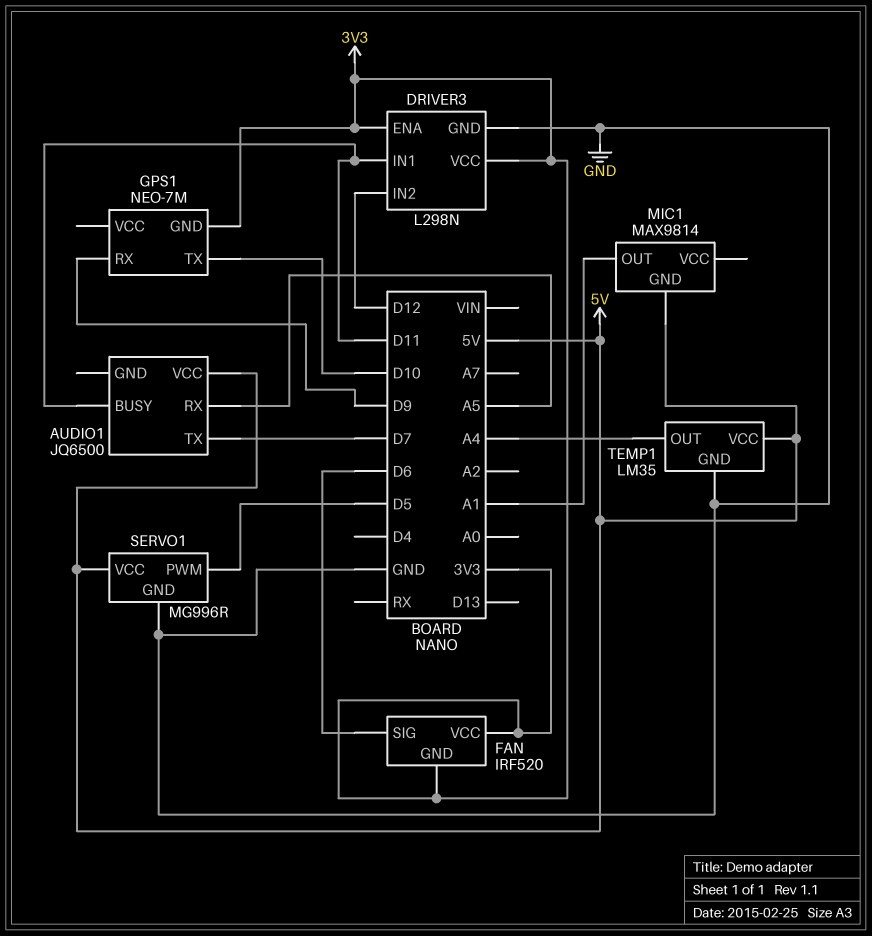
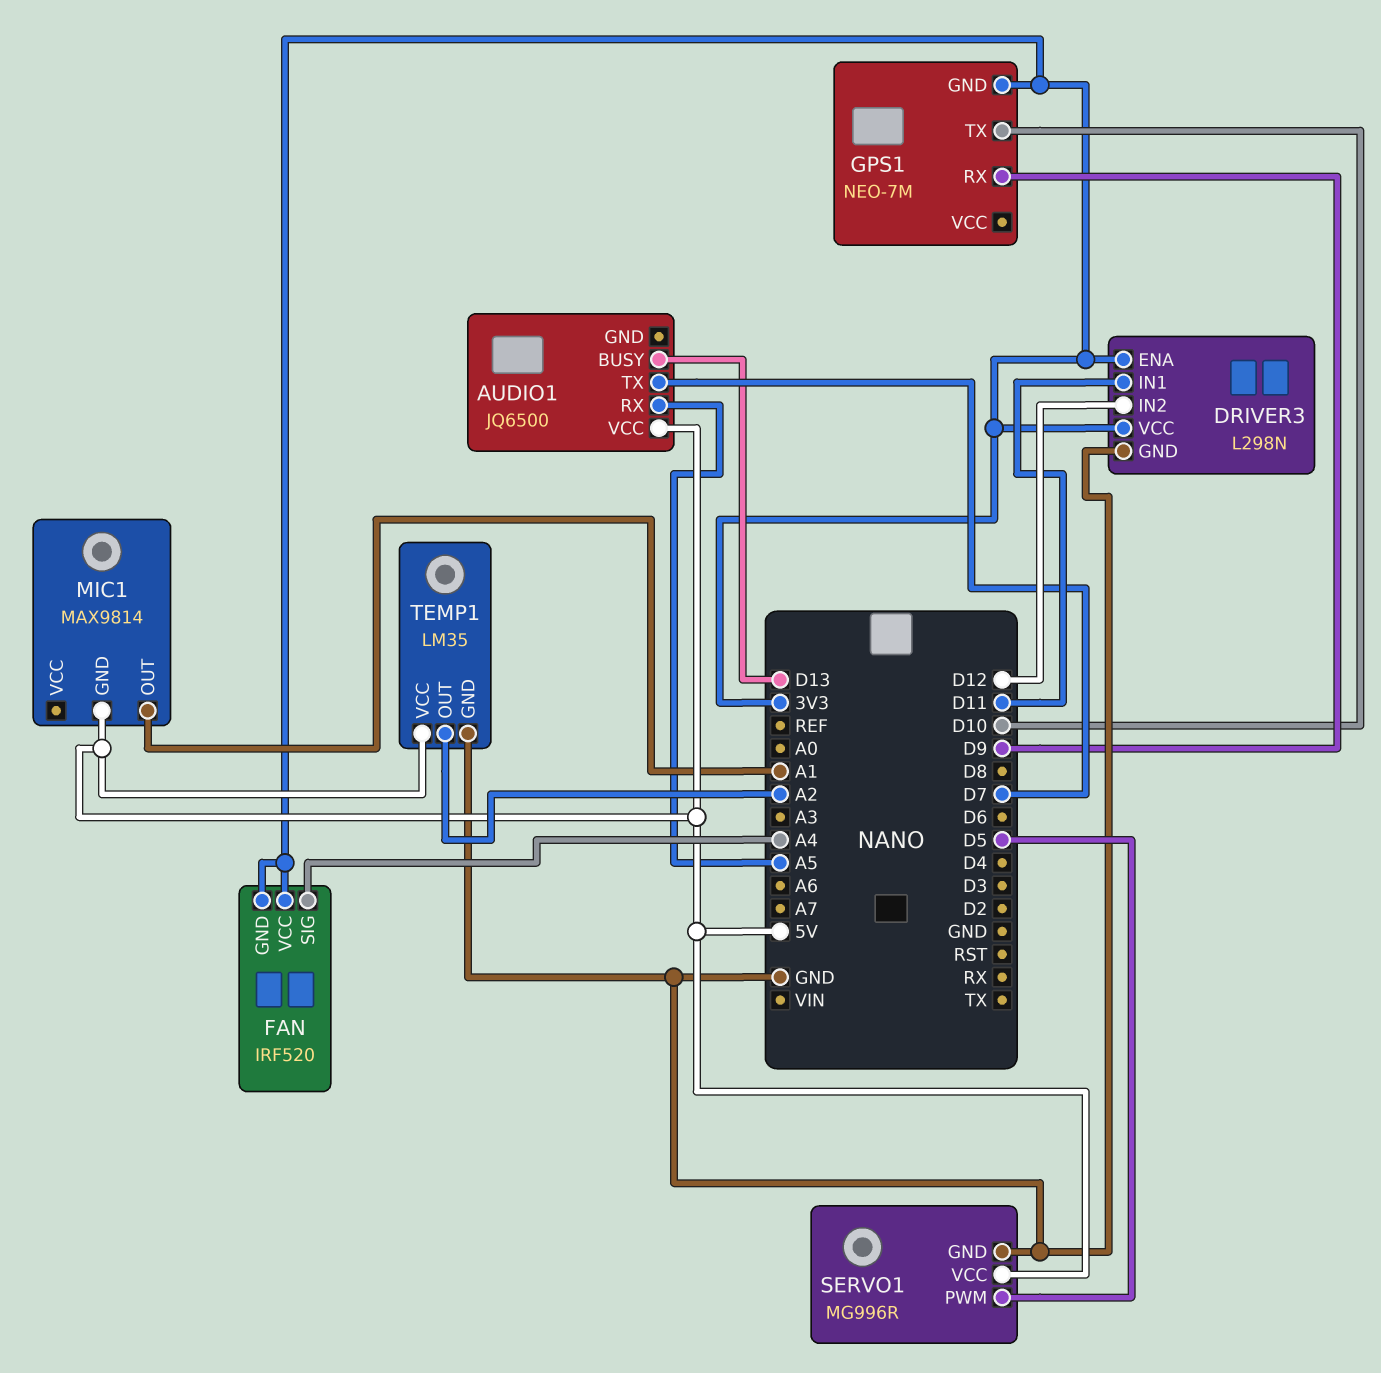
AUDIO1 pin BUSY: D11 -> D13
FAN pin SIG: D6 -> A4
TEMP1 pin OUT: A4 -> A2

